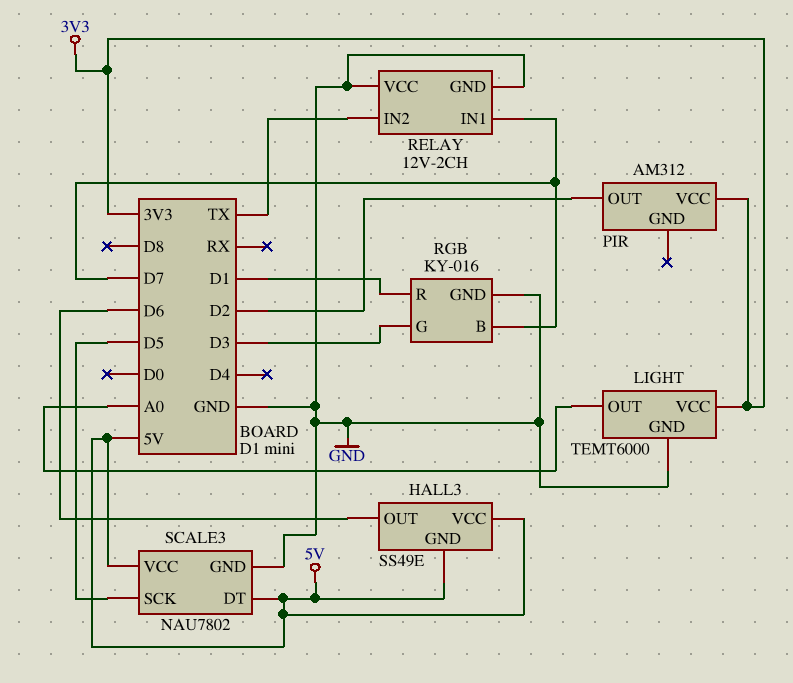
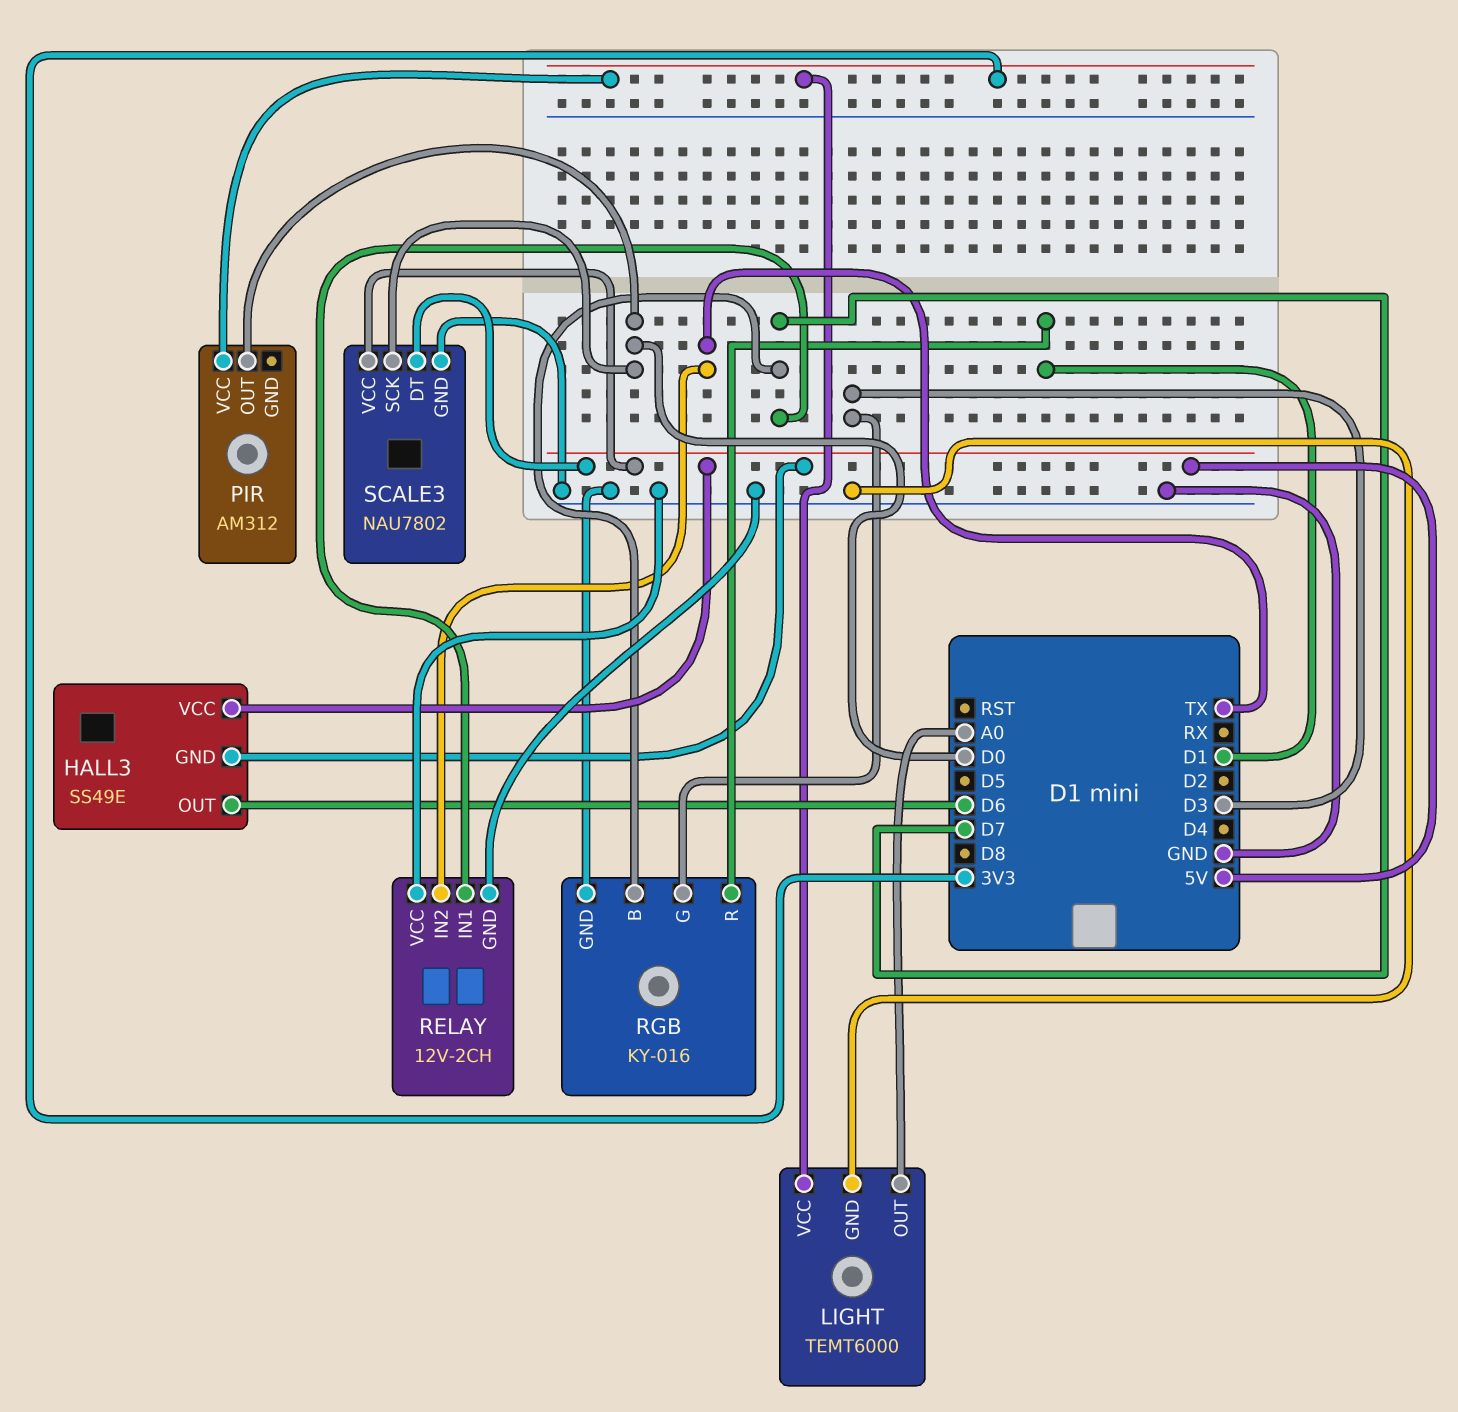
PIR pin OUT: D2 -> D0
SCALE3 pin SCK: D5 -> D0

